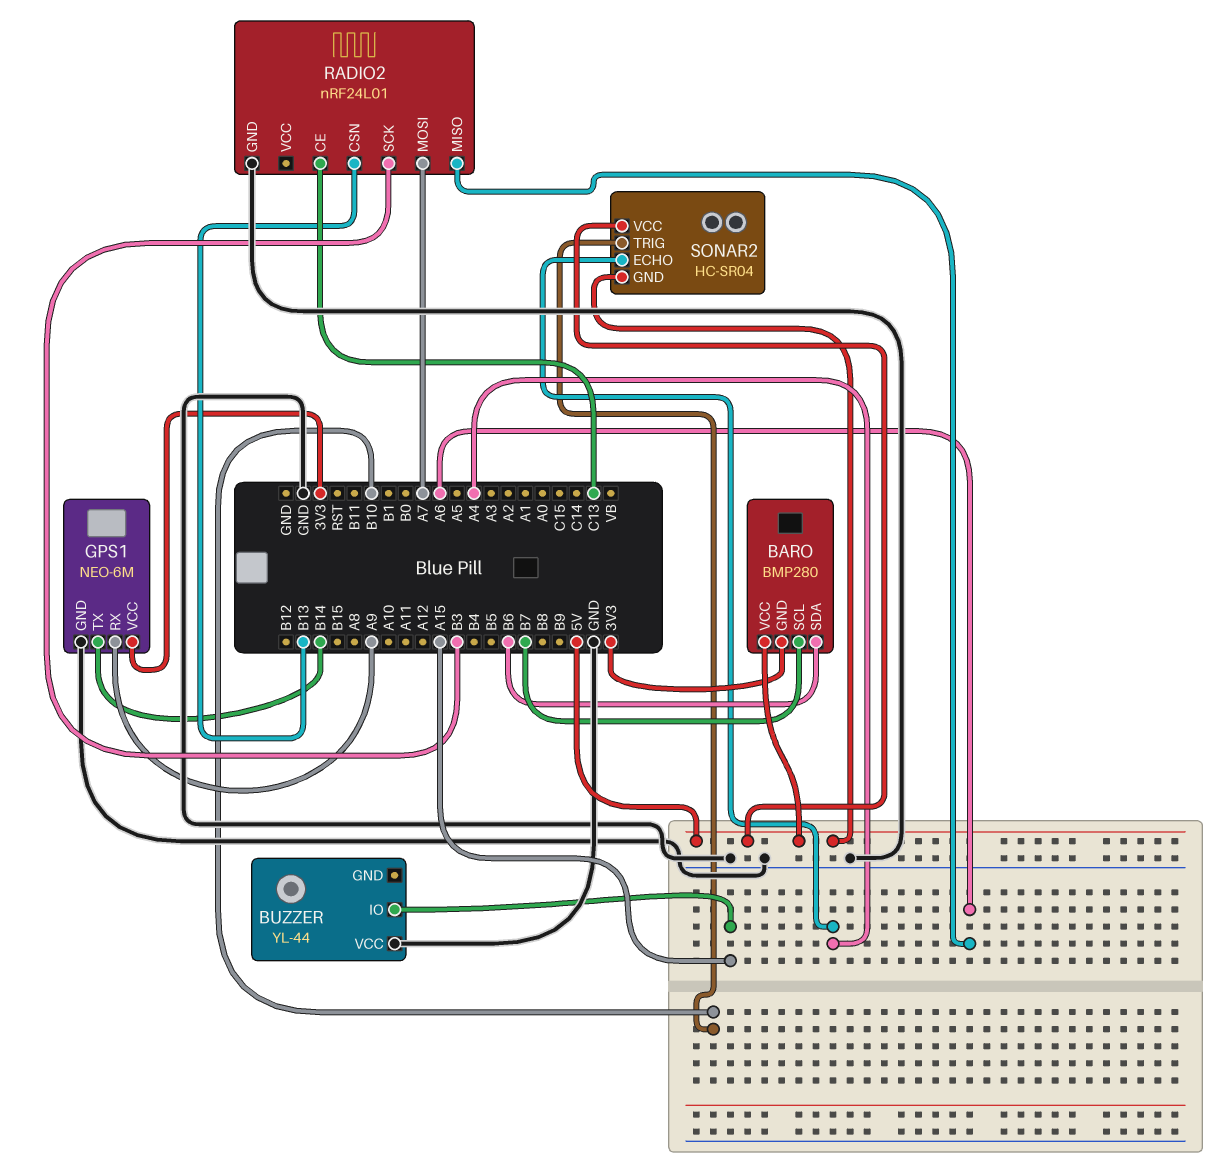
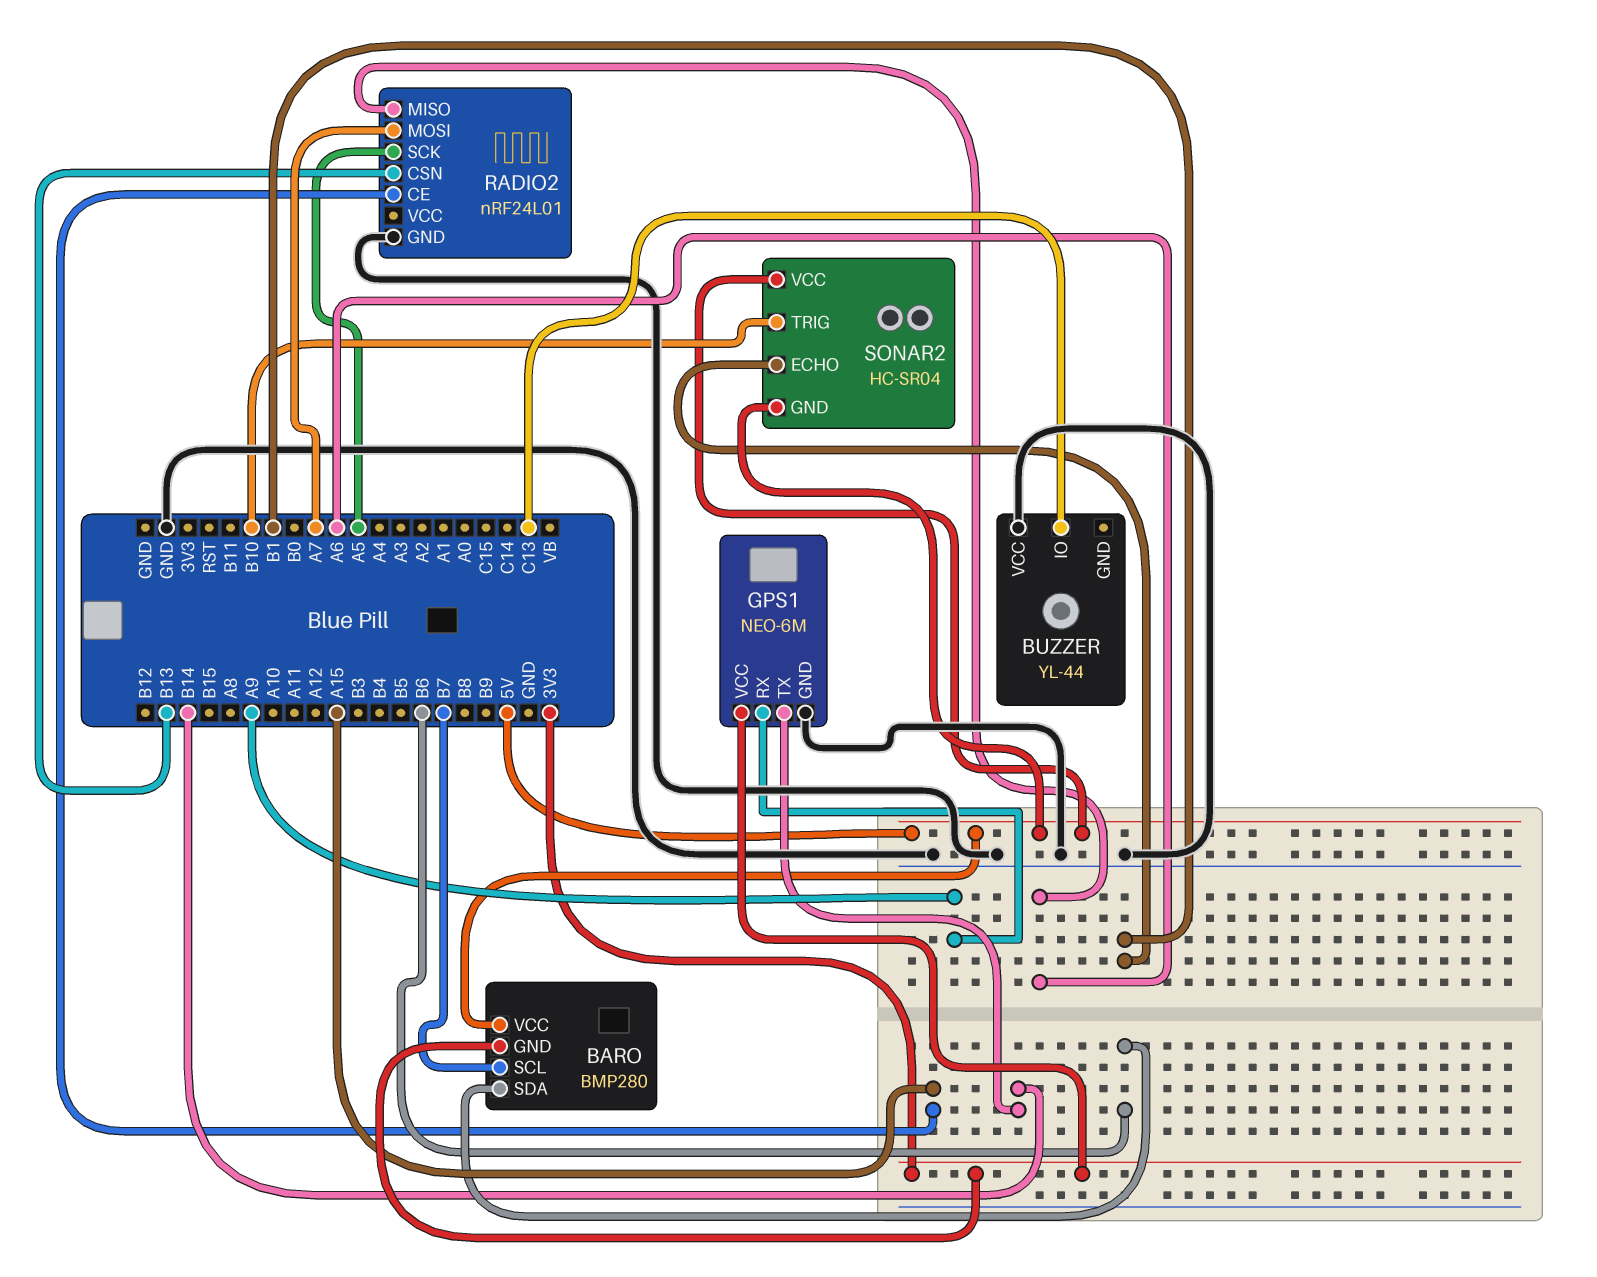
BUZZER pin IO: A15 -> C13
RADIO2 pin CE: C13 -> A15
RADIO2 pin SCK: B3 -> A5
SONAR2 pin ECHO: A4 -> B1

